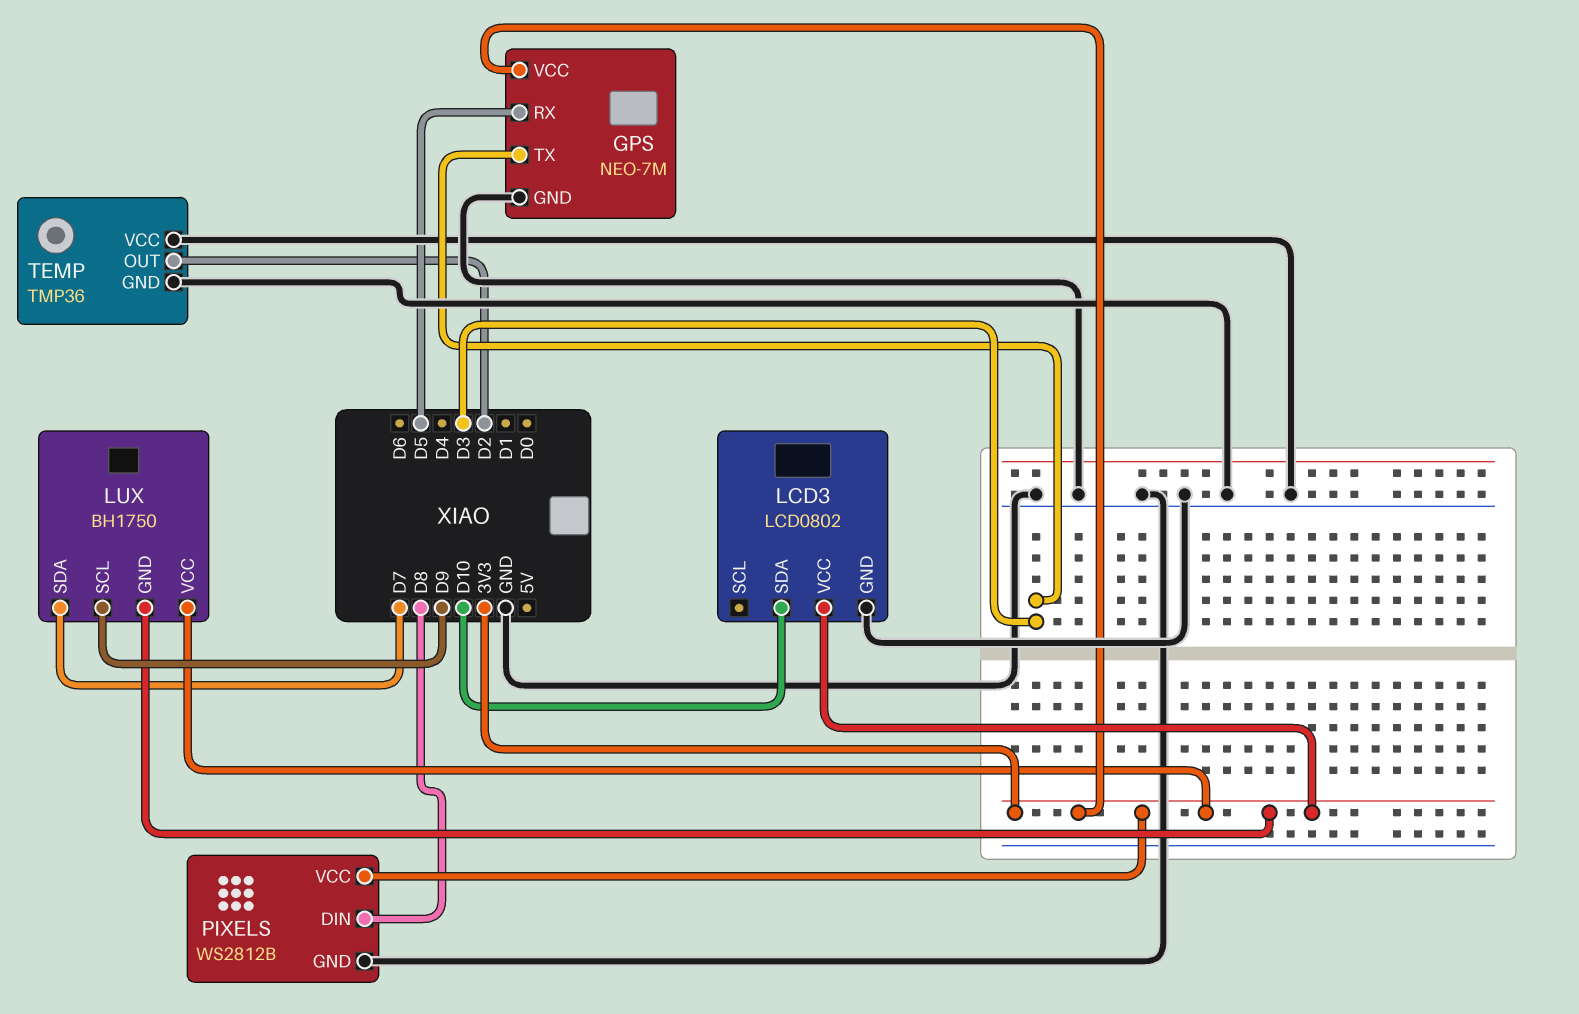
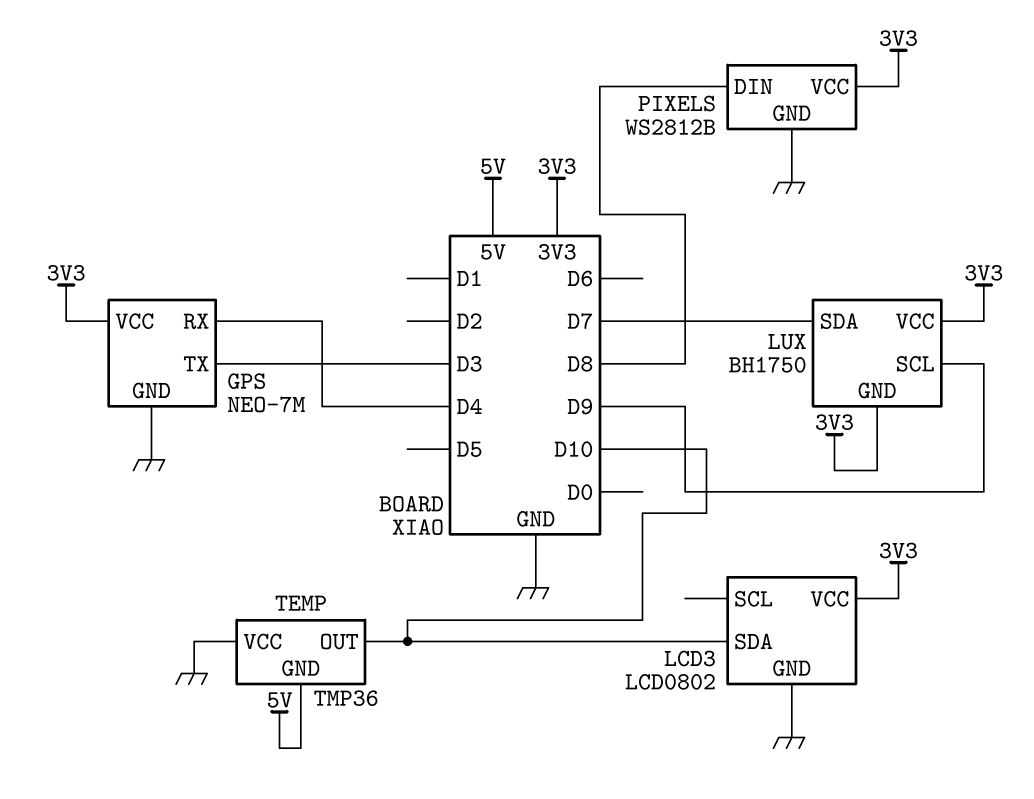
GPS pin RX: D5 -> D4
TEMP pin GND: GND -> 5V
TEMP pin OUT: D2 -> D10

